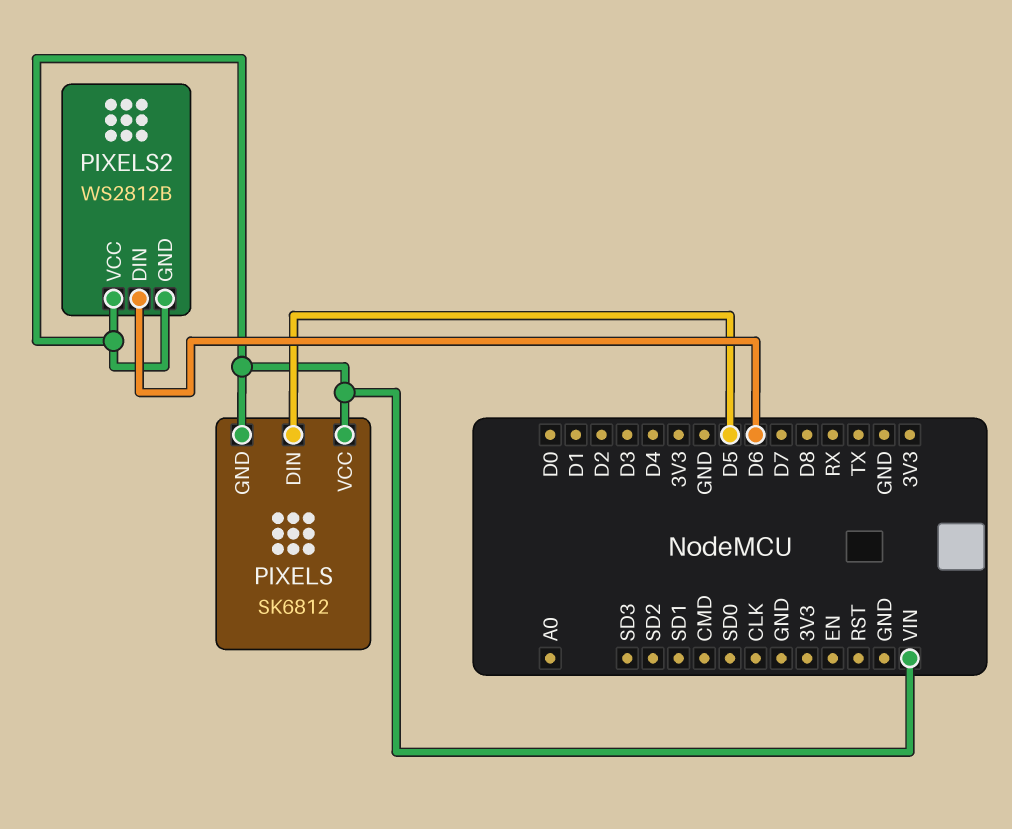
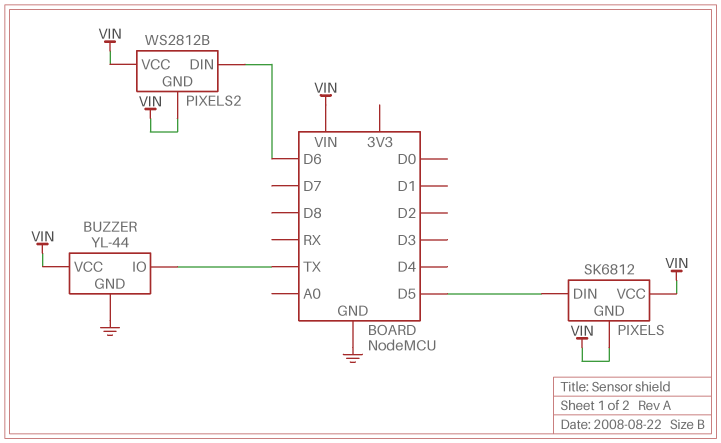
BUZZER: none -> YL-44
BUZZER pin GND: none -> GND
BUZZER pin IO: none -> TX
BUZZER pin VCC: none -> VIN

